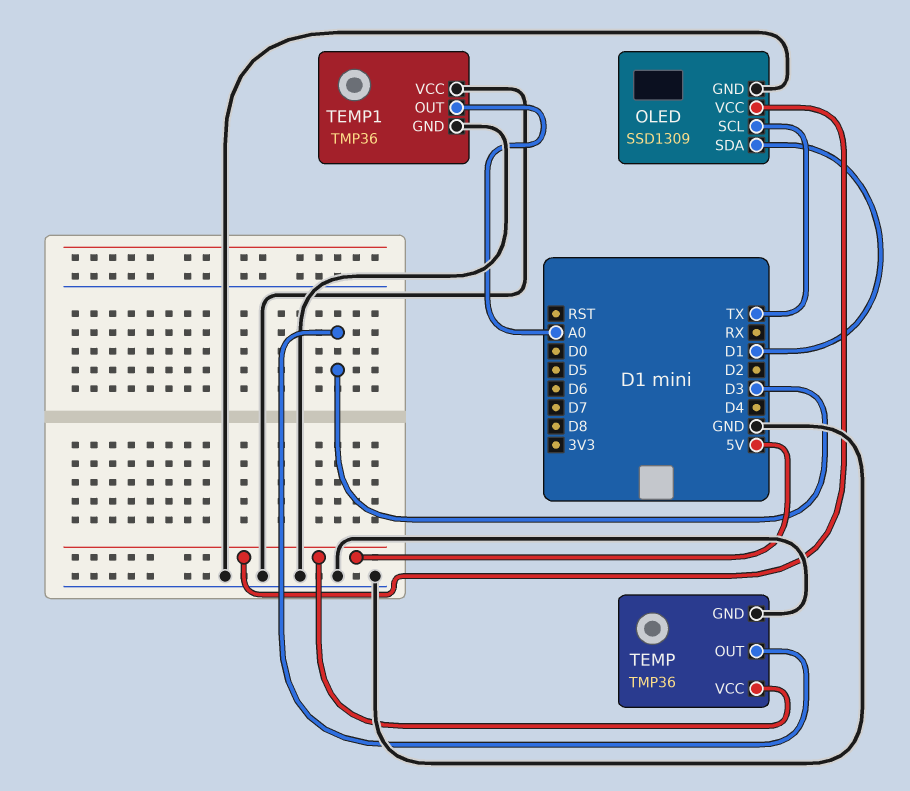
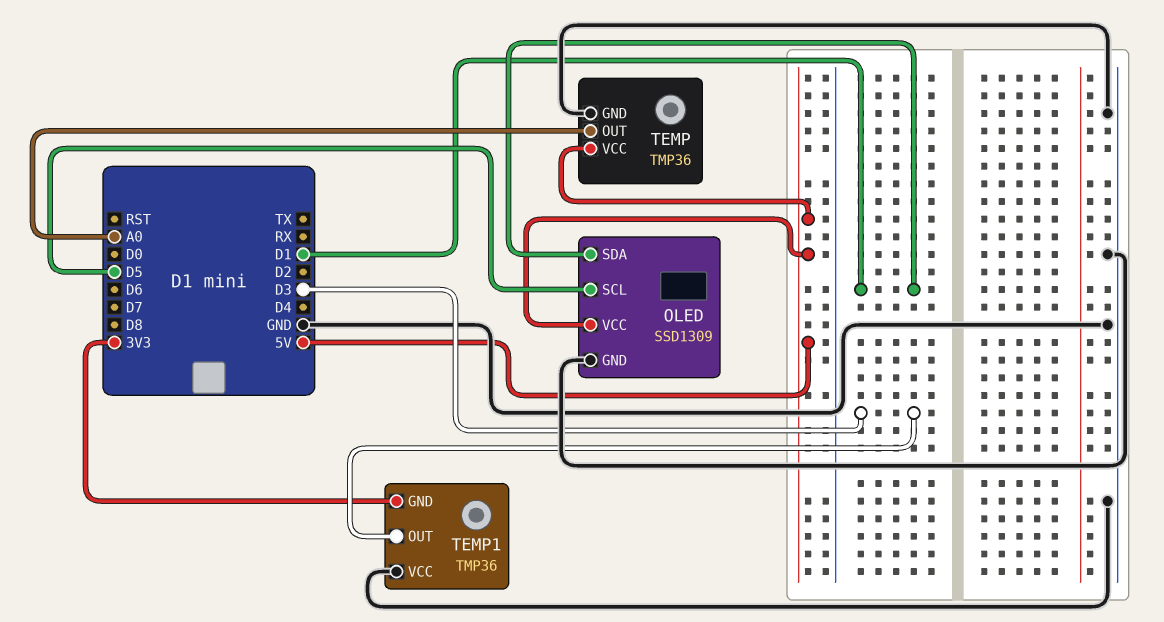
OLED pin SCL: TX -> D5
TEMP pin OUT: D3 -> A0
TEMP1 pin GND: GND -> 3V3
TEMP1 pin OUT: A0 -> D3

